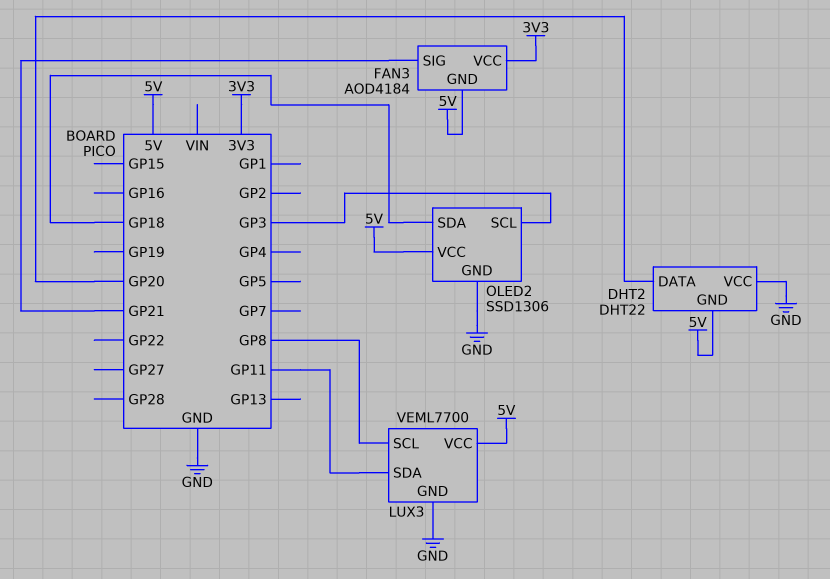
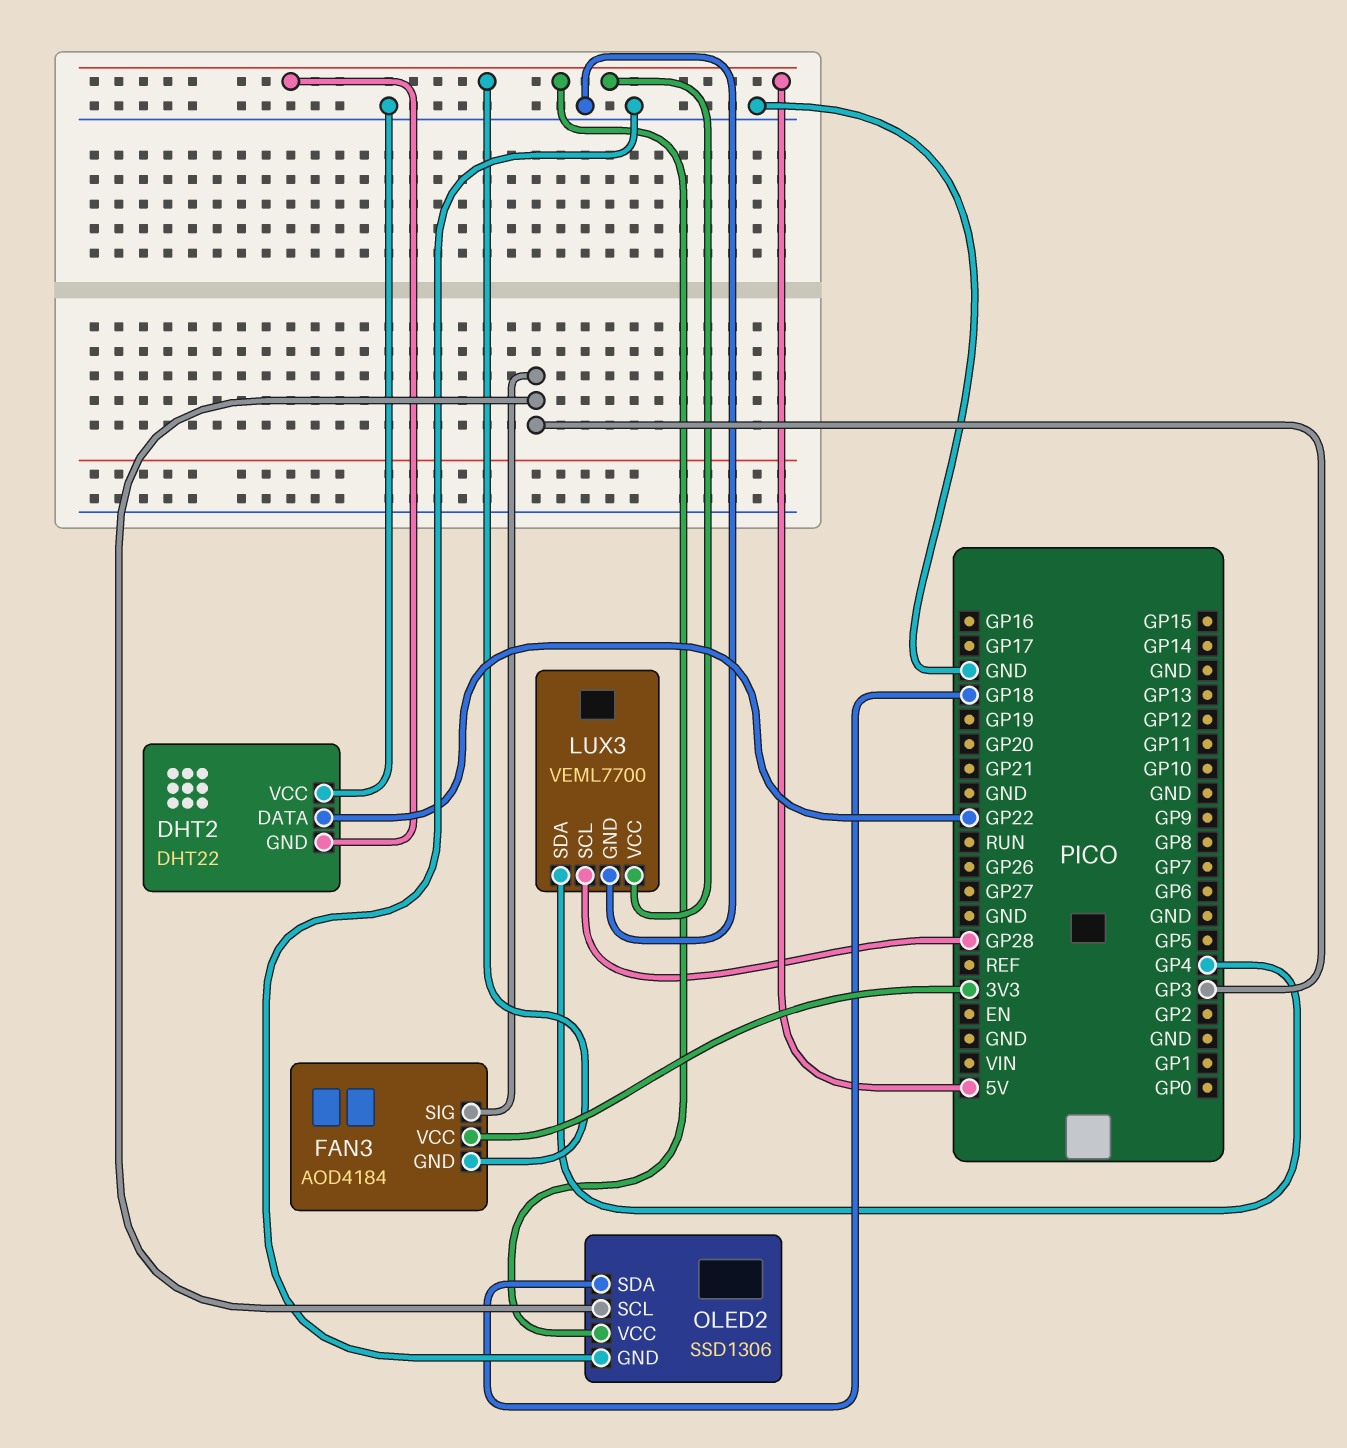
DHT2 pin DATA: GP20 -> GP22
FAN3 pin SIG: GP21 -> GP3
LUX3 pin SCL: GP8 -> GP28
LUX3 pin SDA: GP11 -> GP4

